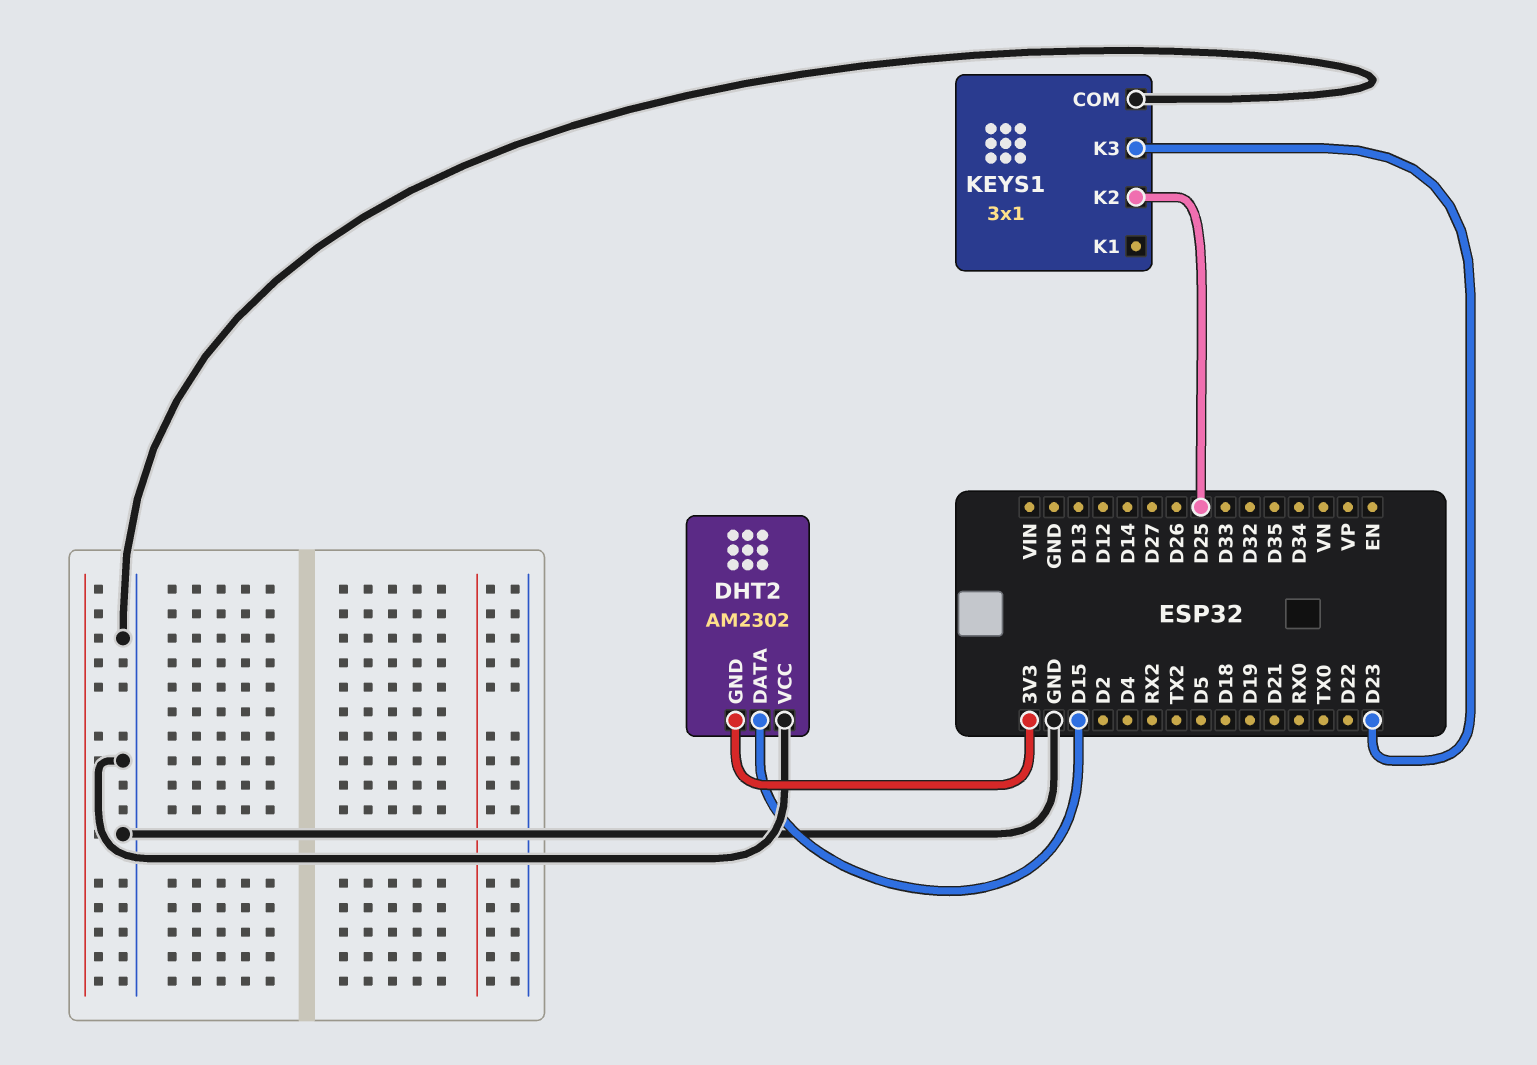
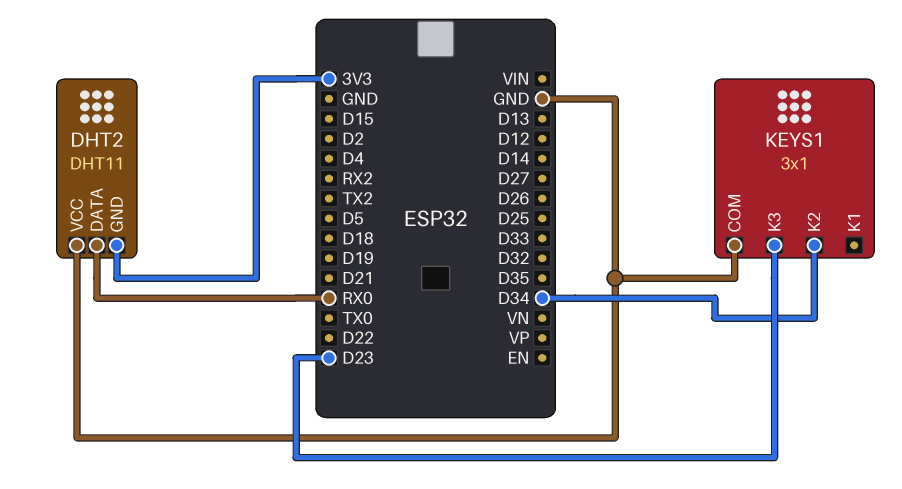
DHT2: AM2302 -> DHT11
DHT2 pin DATA: D15 -> RX0
KEYS1 pin K2: D25 -> D34

